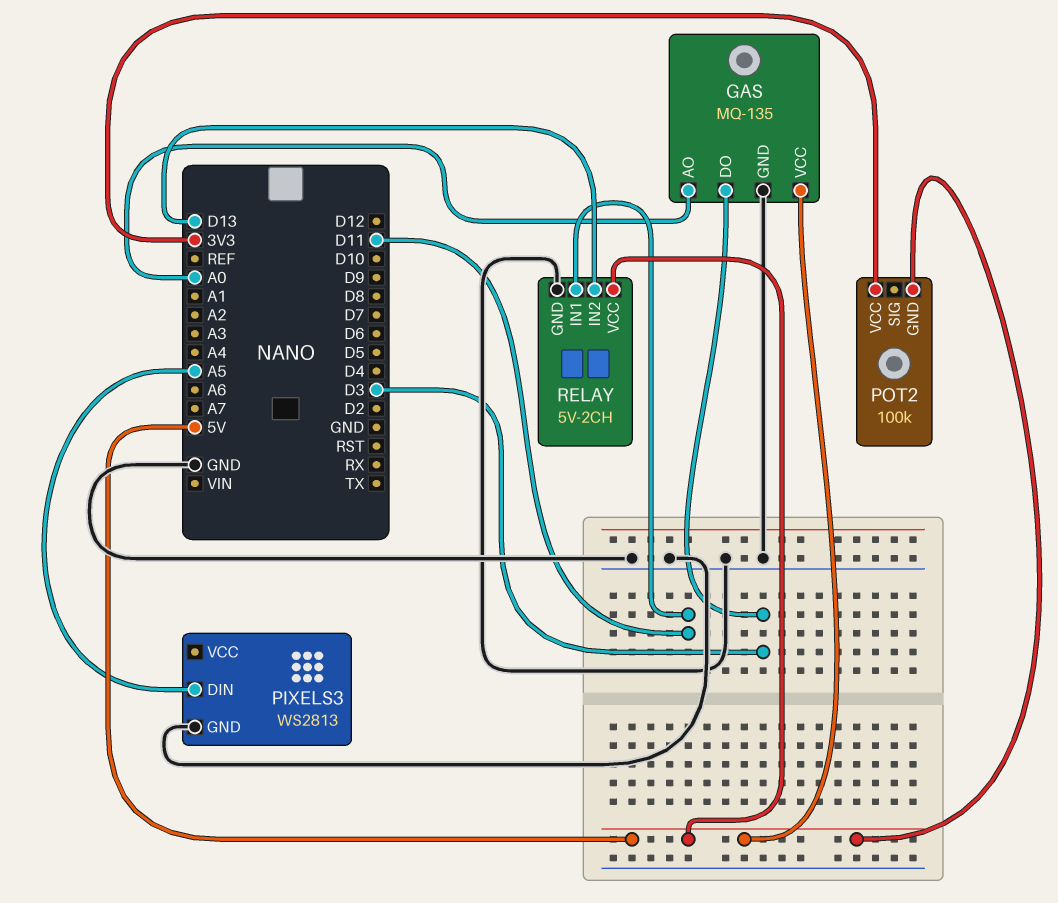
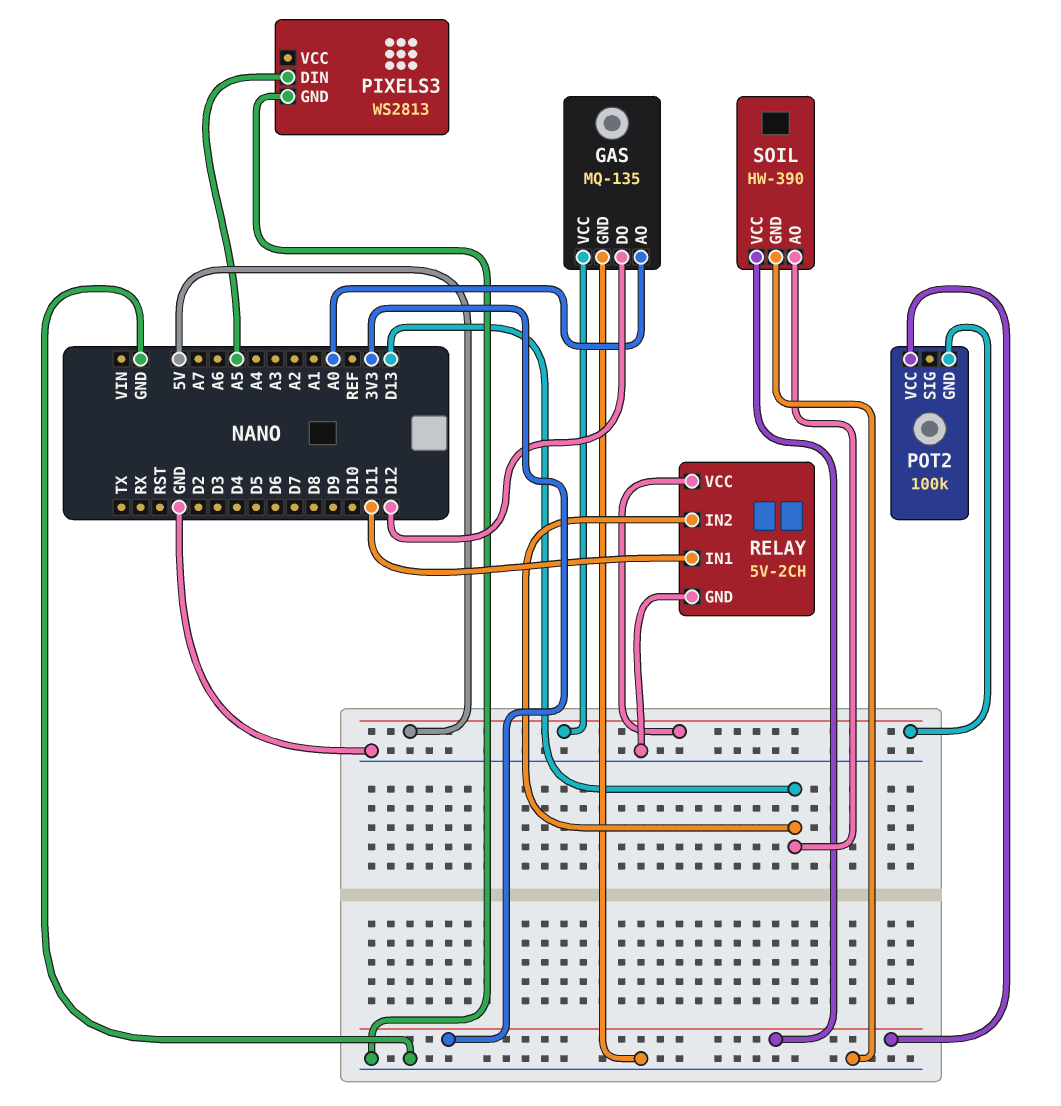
GAS pin DO: D3 -> D12
SOIL: none -> HW-390
SOIL pin AO: none -> D13
SOIL pin GND: none -> GND
SOIL pin VCC: none -> 3V3

